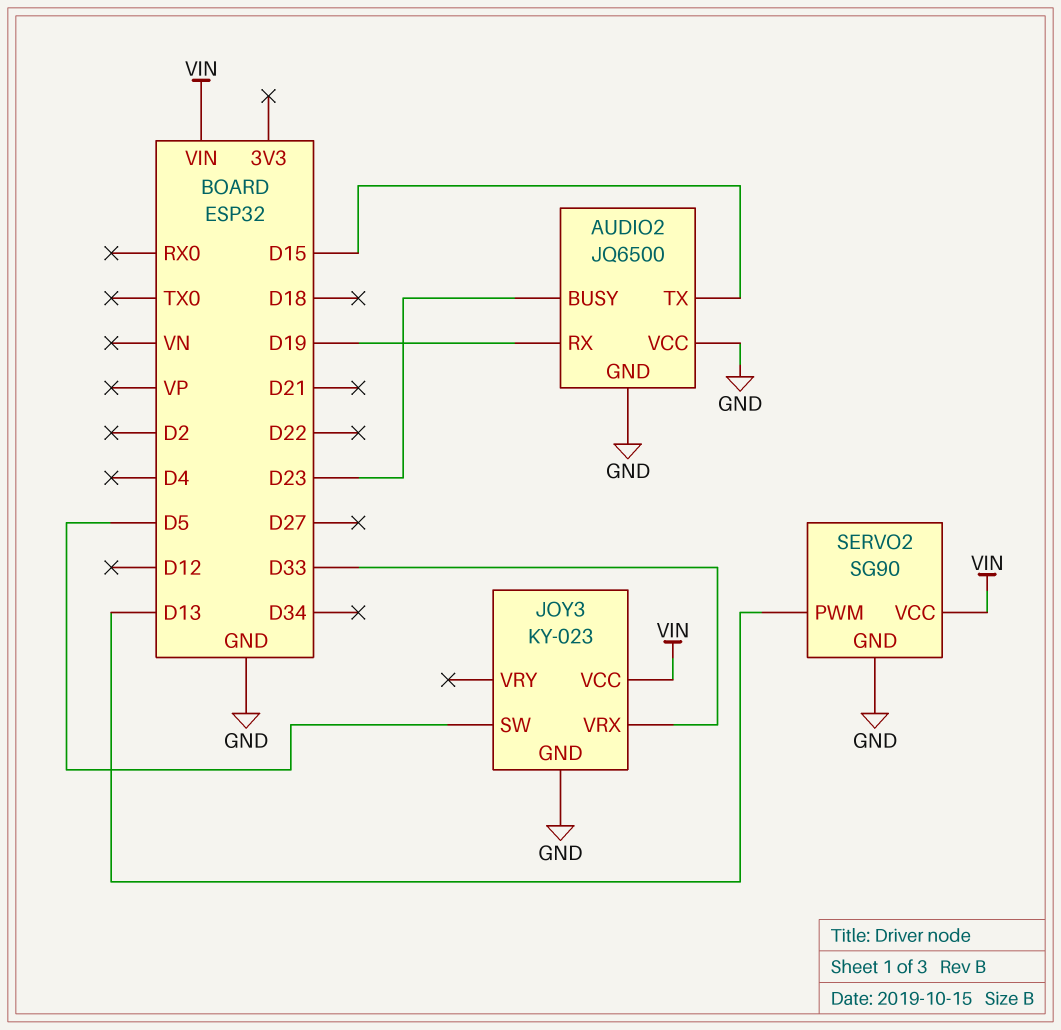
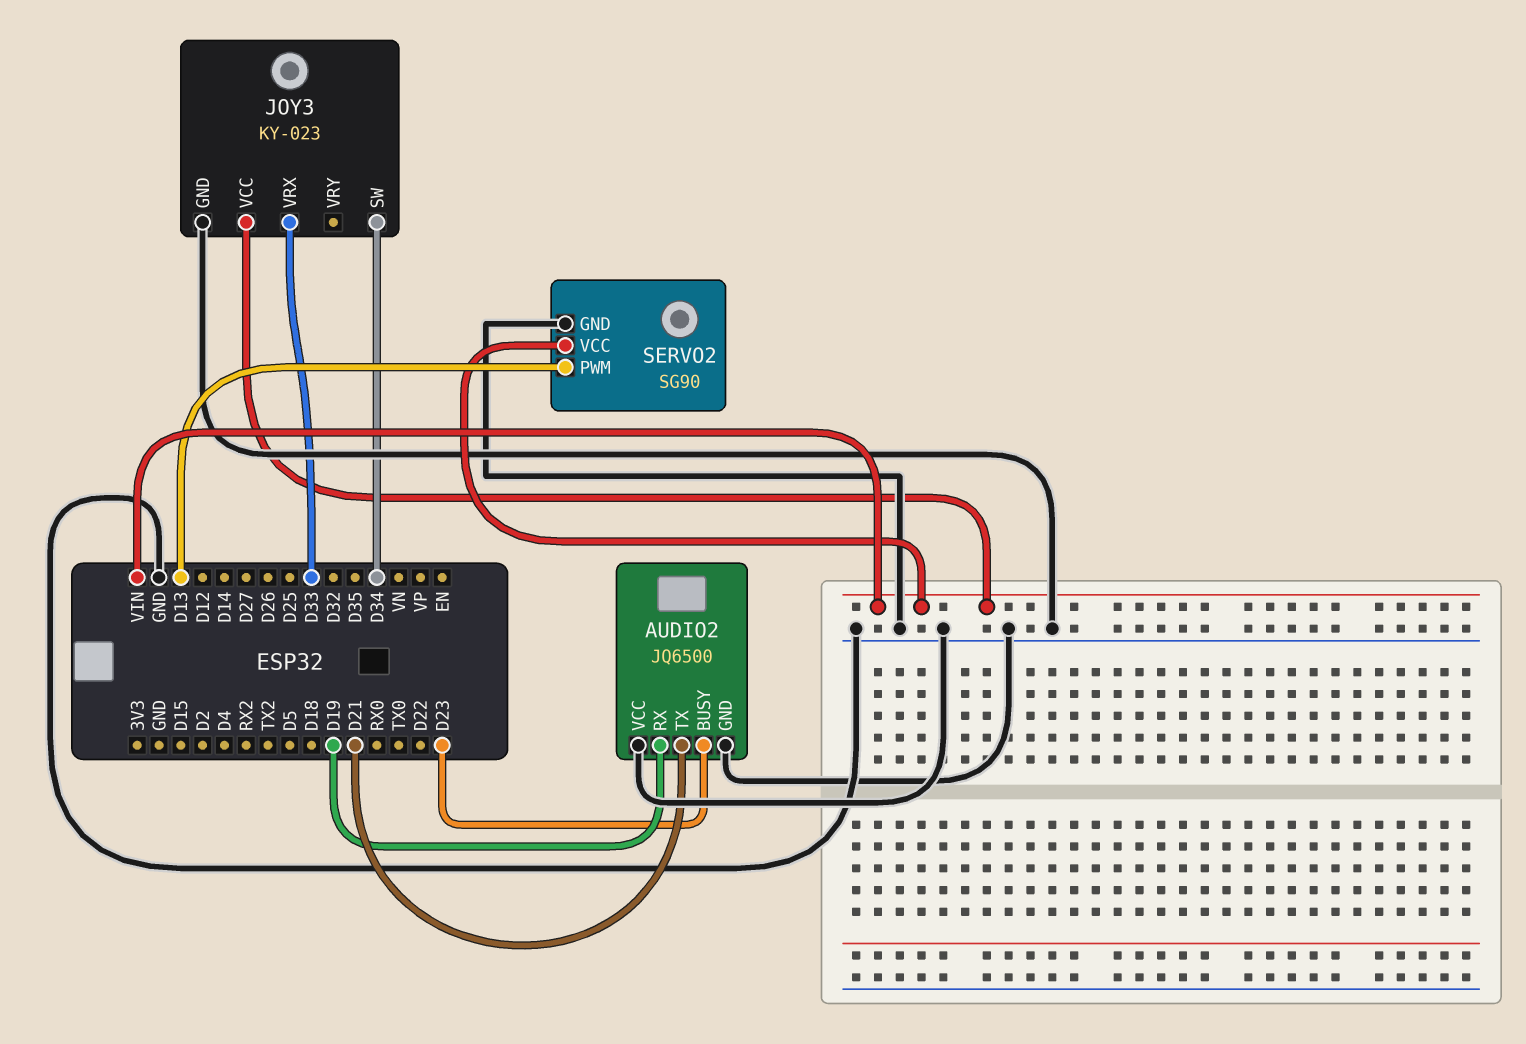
AUDIO2 pin TX: D15 -> D21
JOY3 pin SW: D5 -> D34

